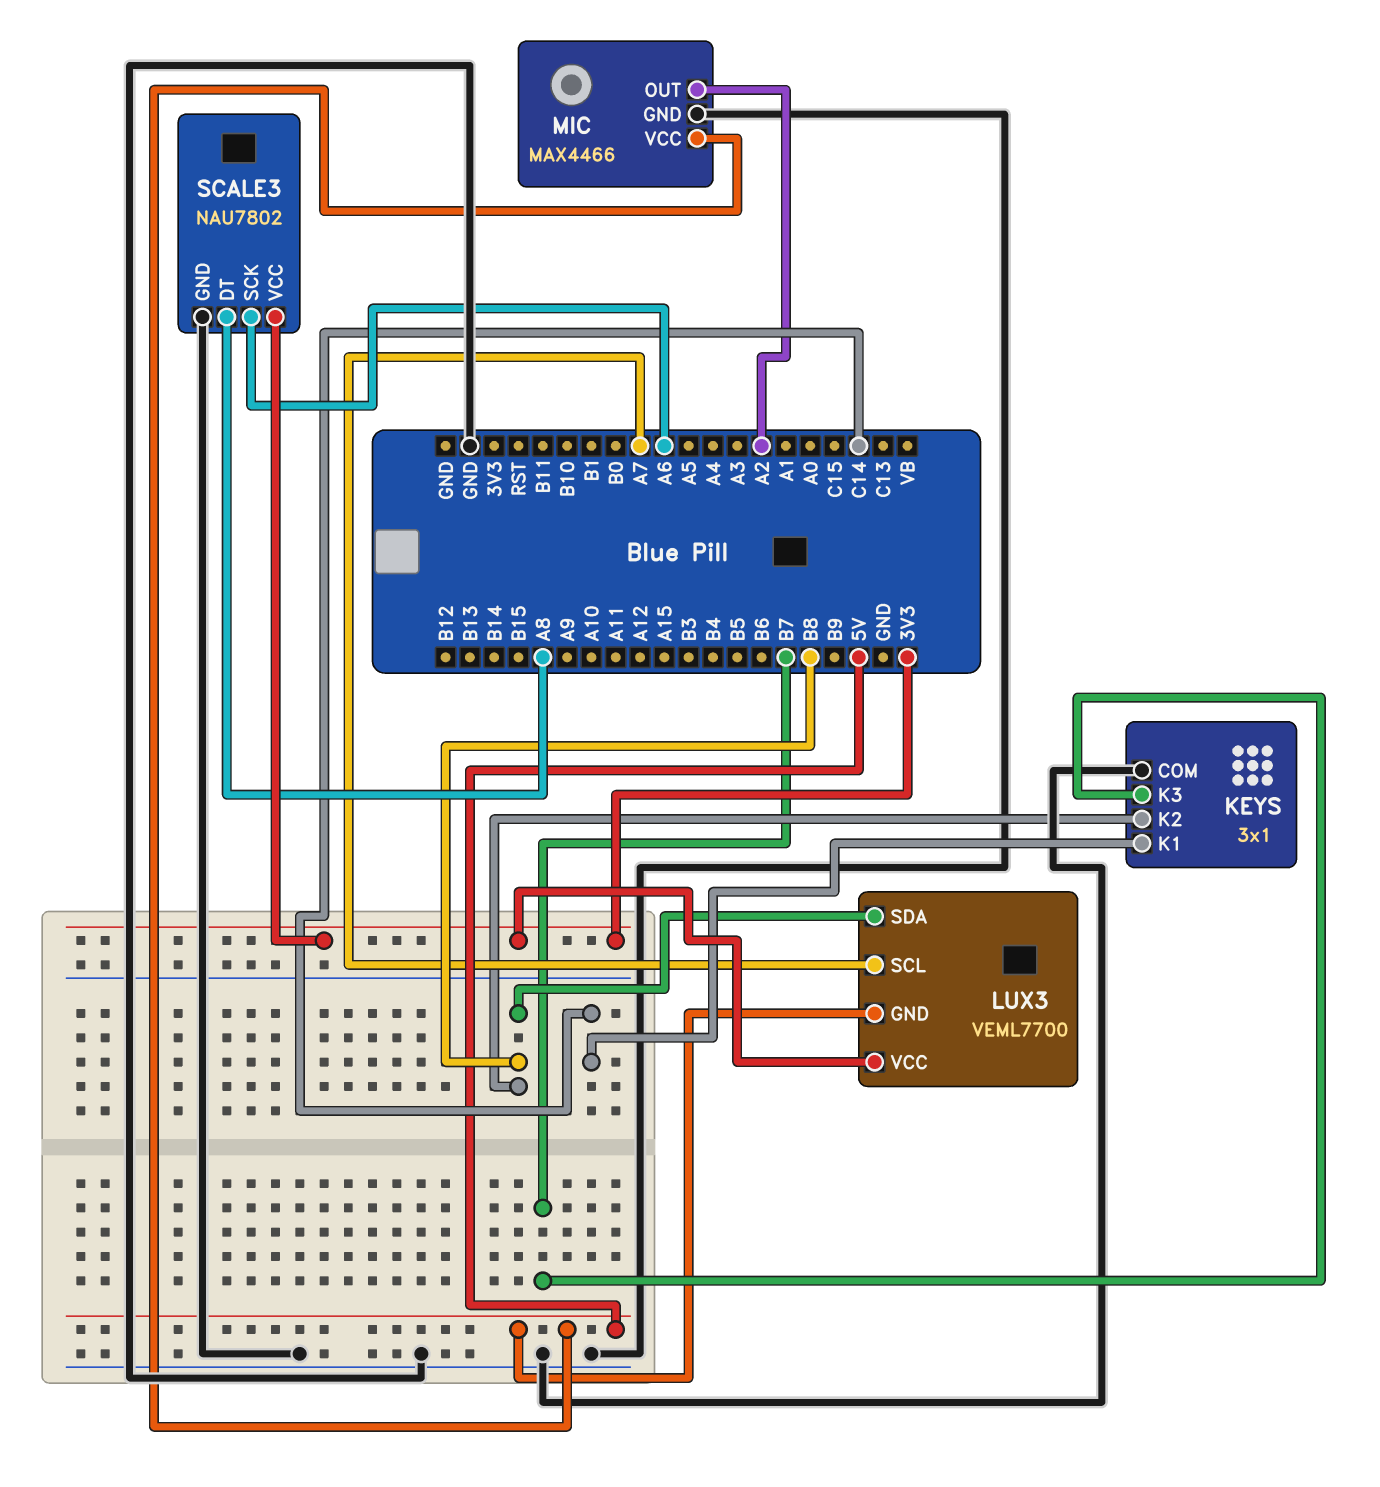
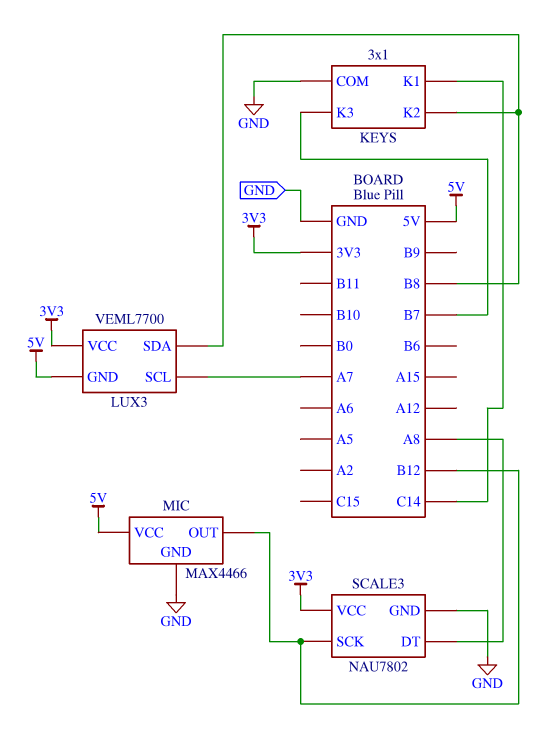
MIC pin OUT: A2 -> B12
SCALE3 pin SCK: A6 -> B12

